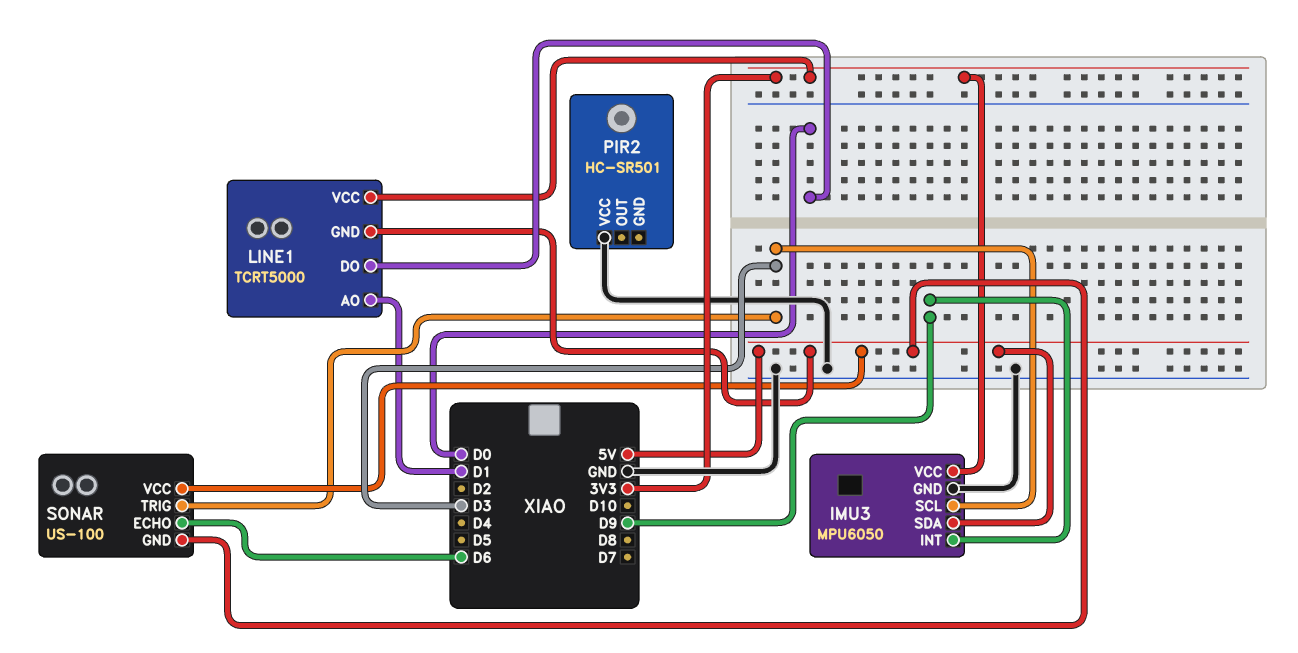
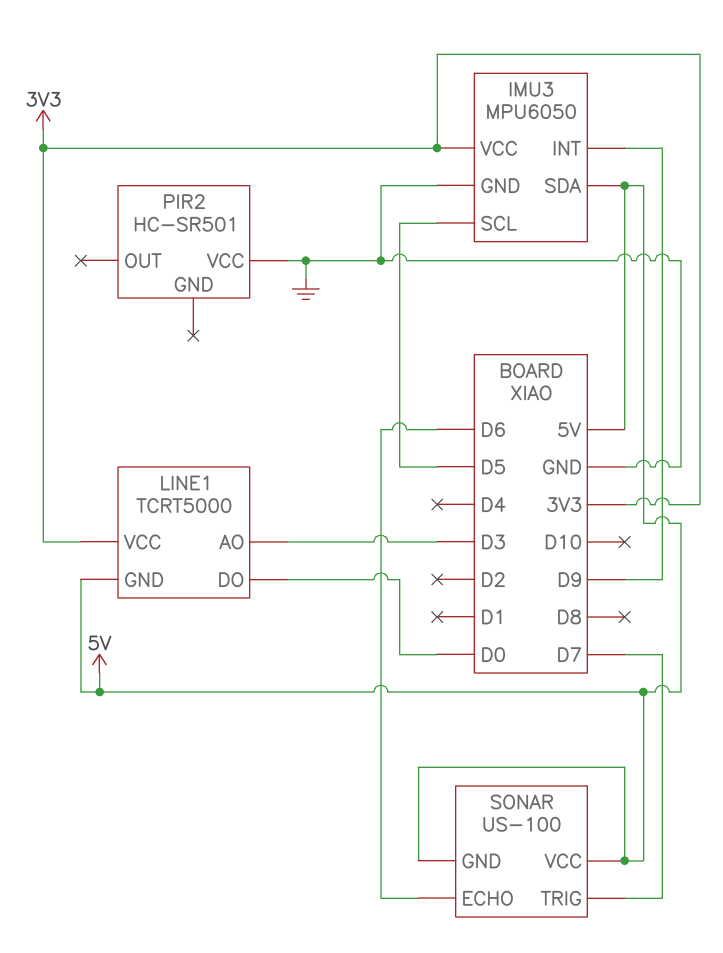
IMU3 pin SCL: D3 -> D5
LINE1 pin AO: D1 -> D3
SONAR pin TRIG: D3 -> D7

